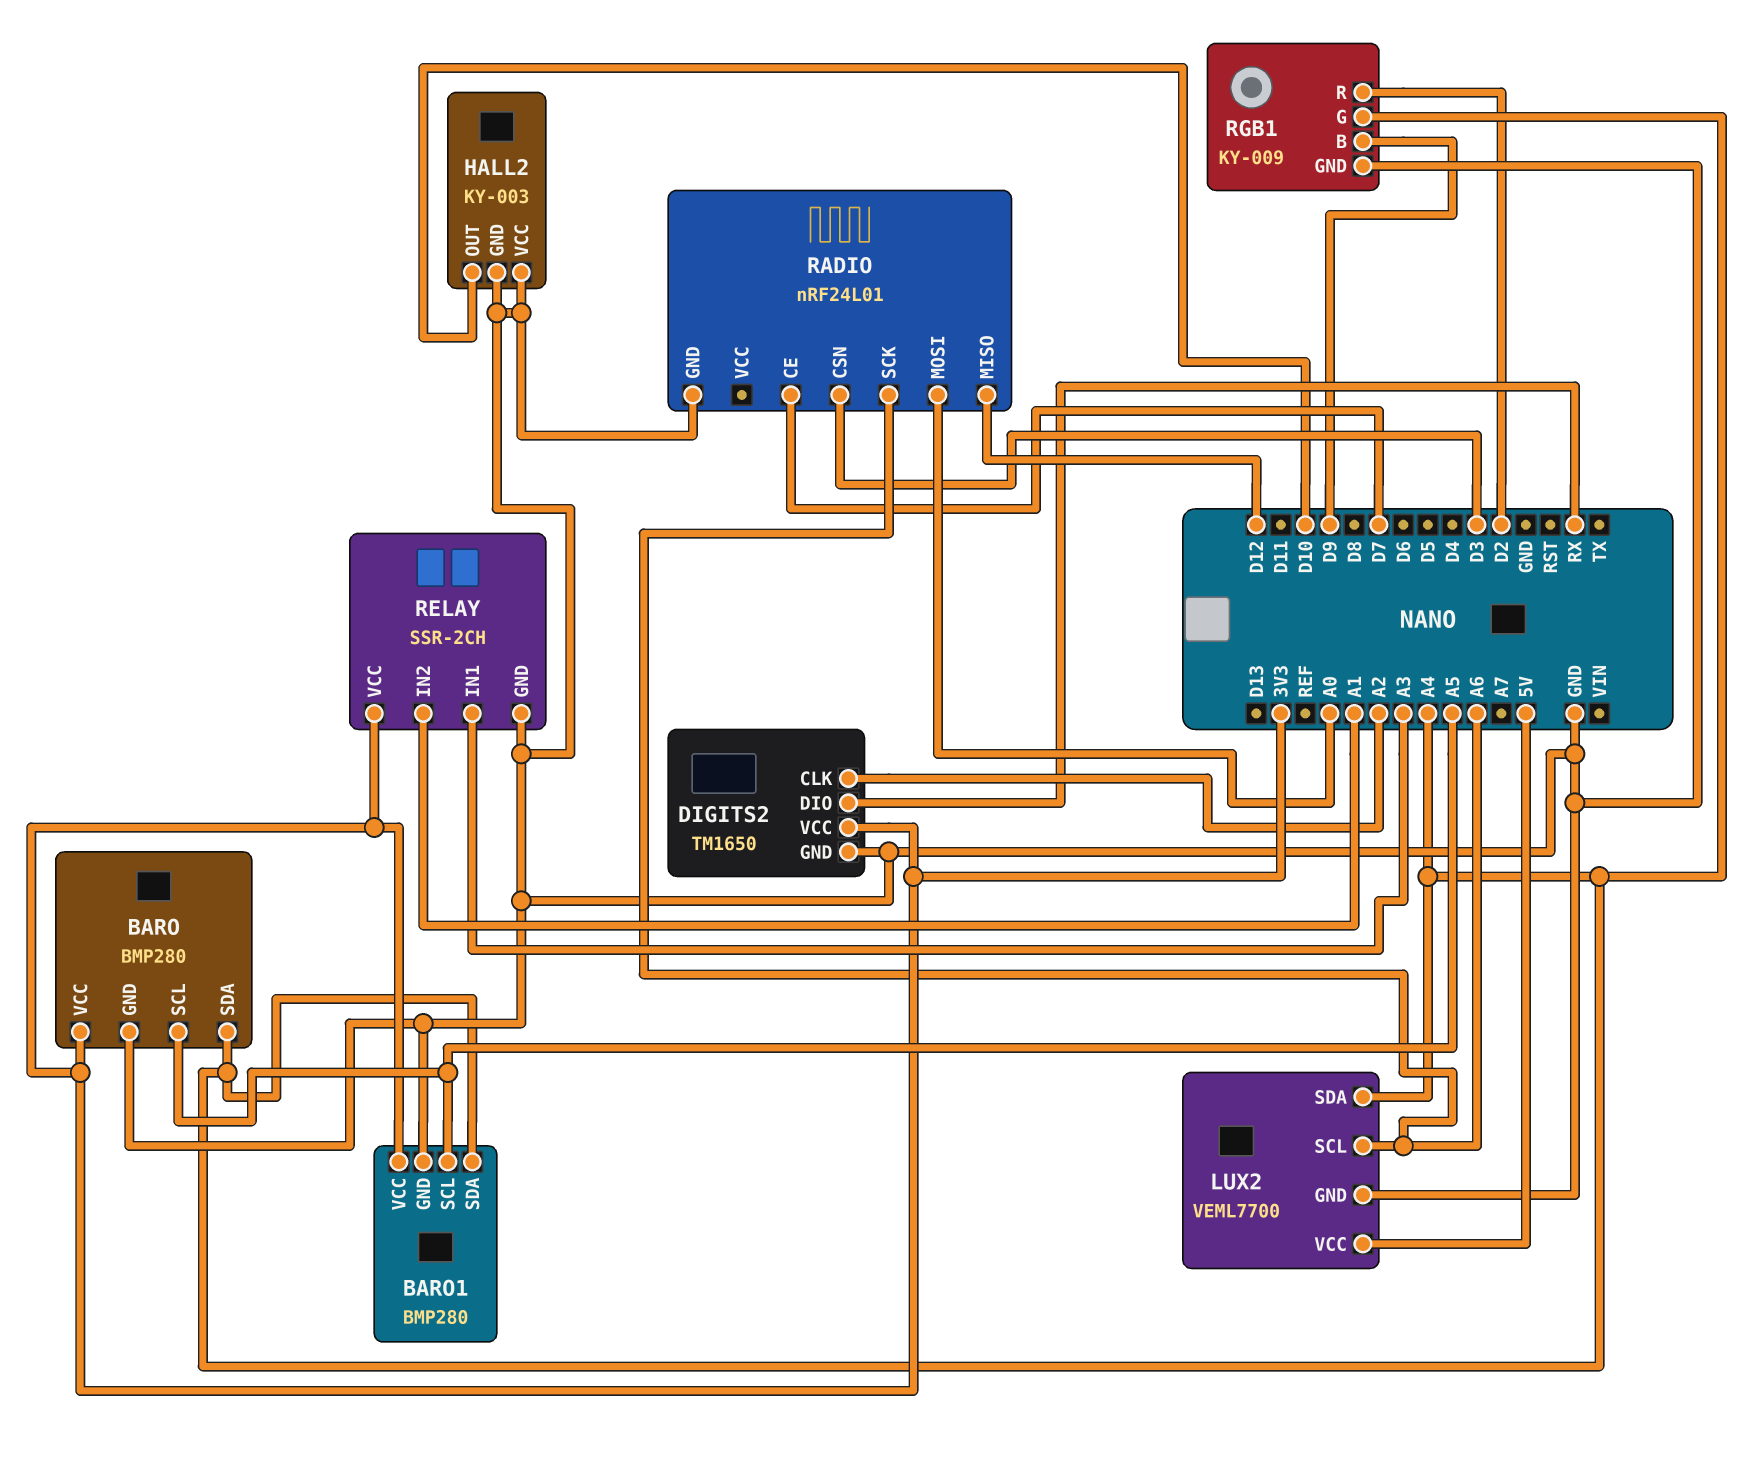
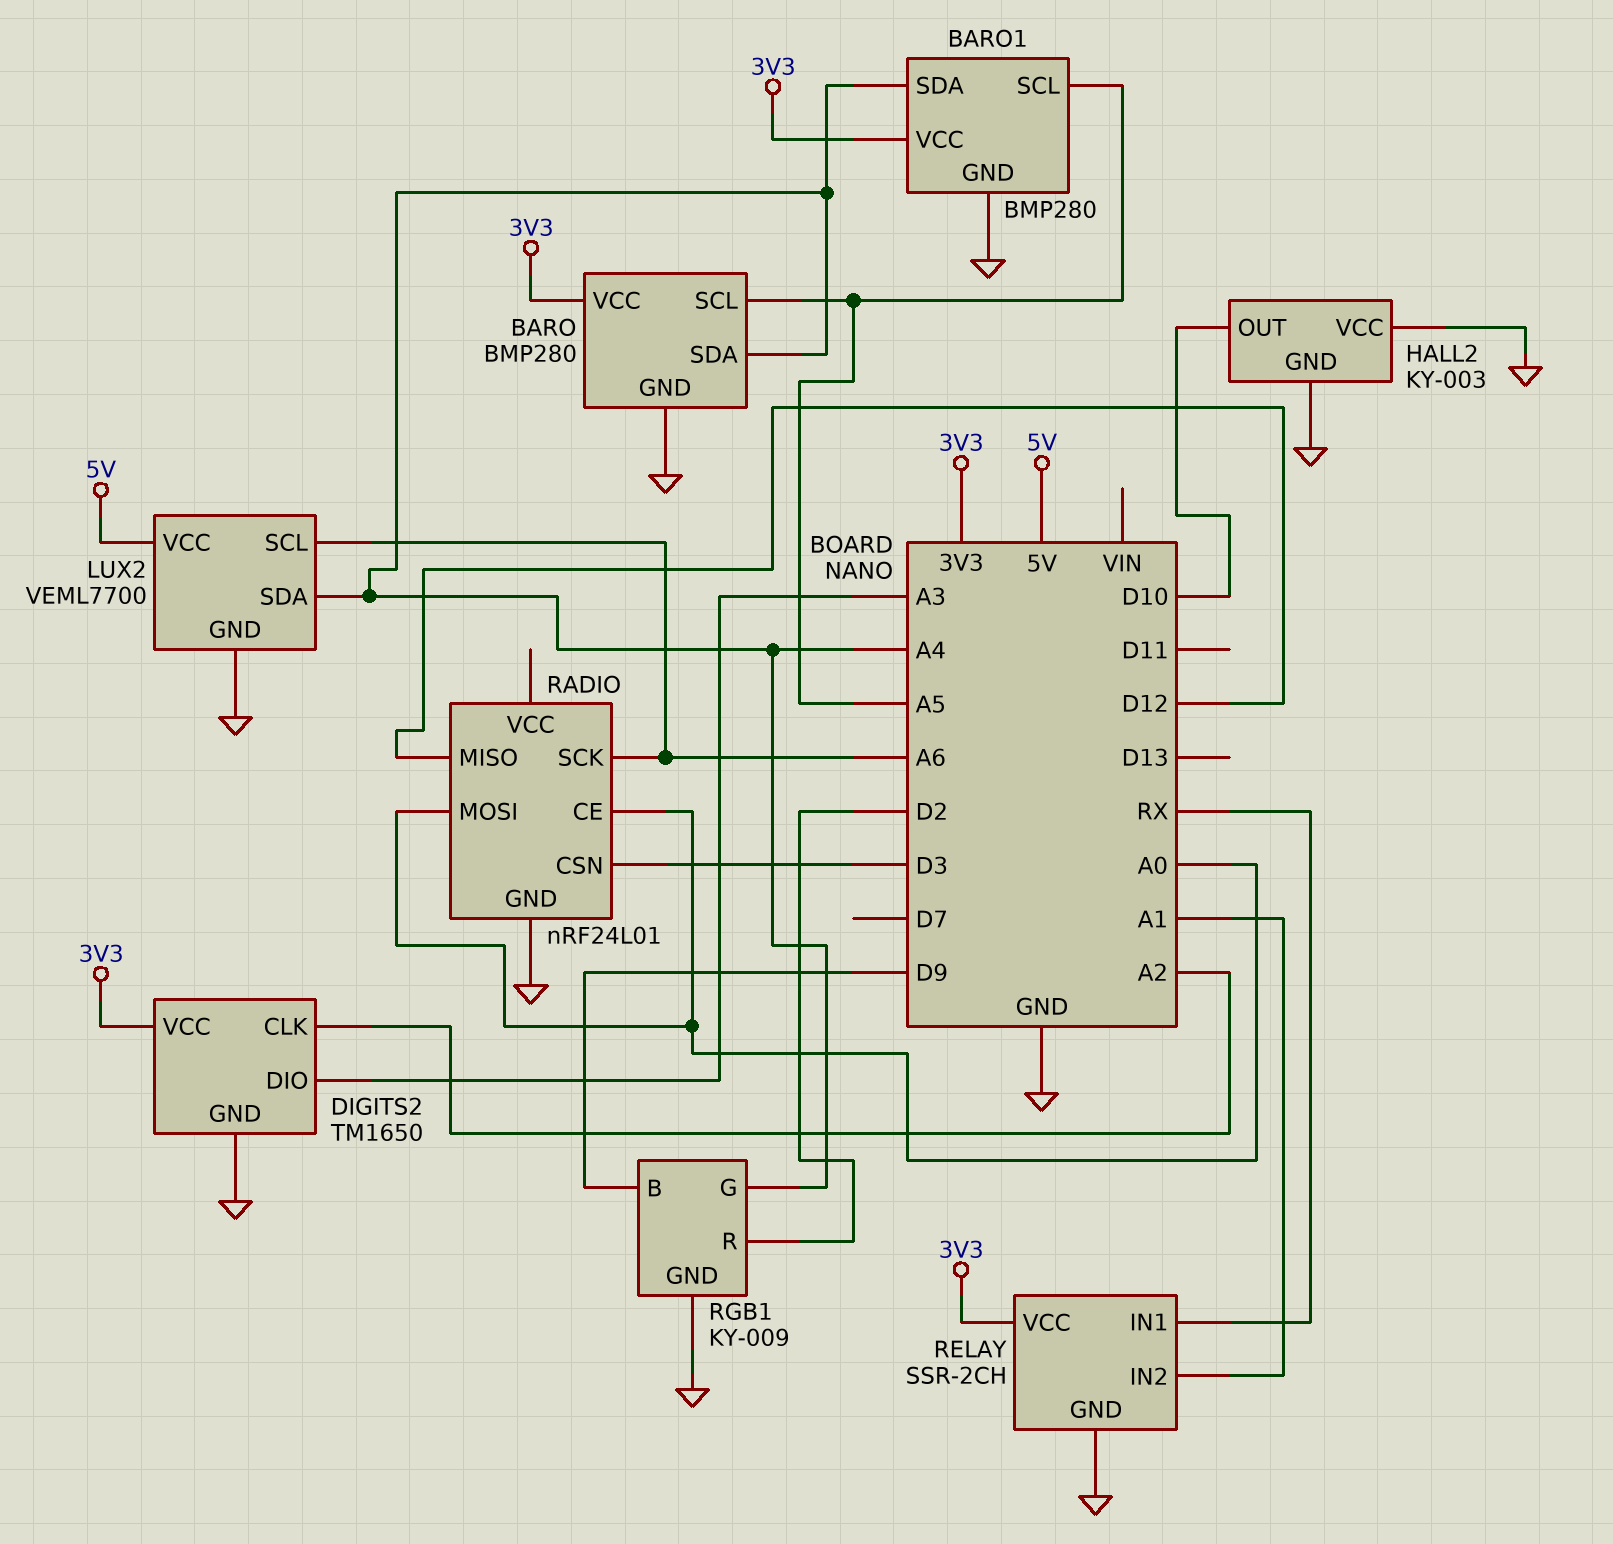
DIGITS2 pin DIO: RX -> A3
RADIO pin CE: D7 -> A0
RELAY pin IN1: A3 -> RX

